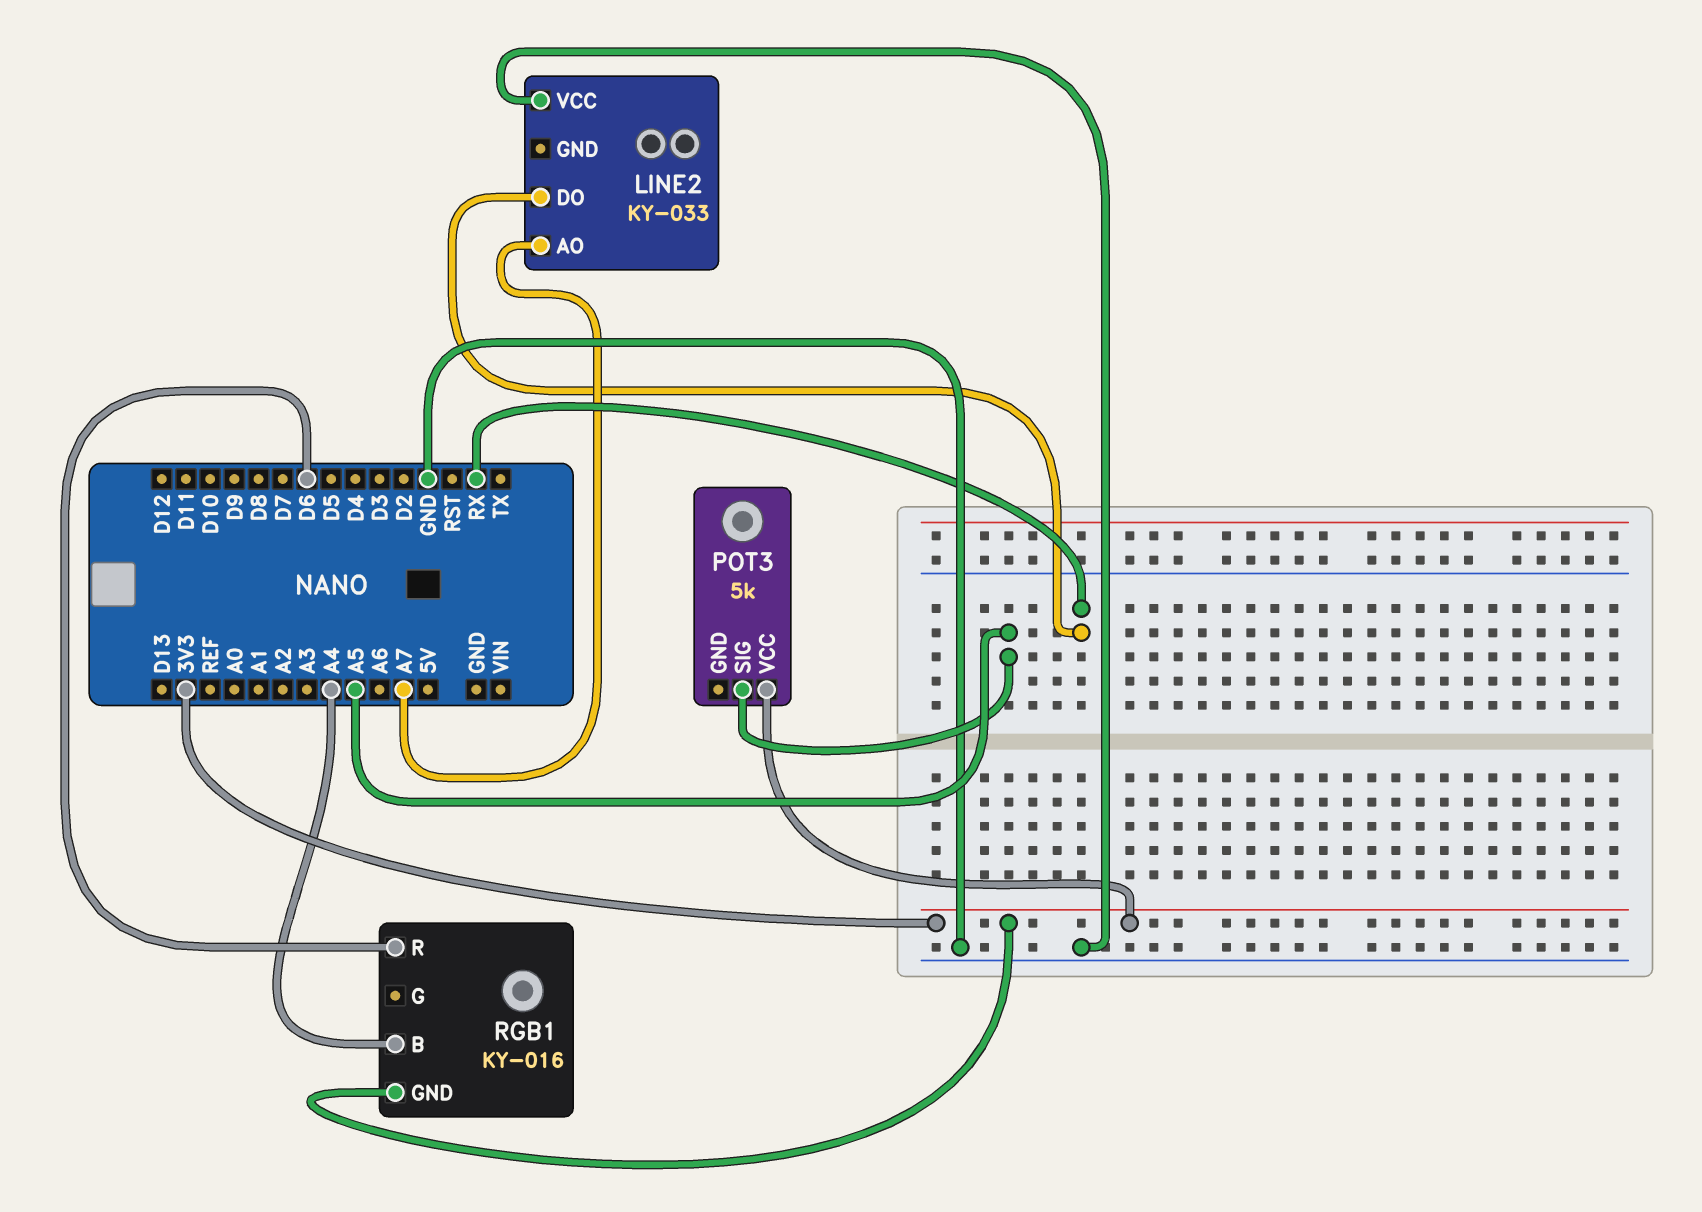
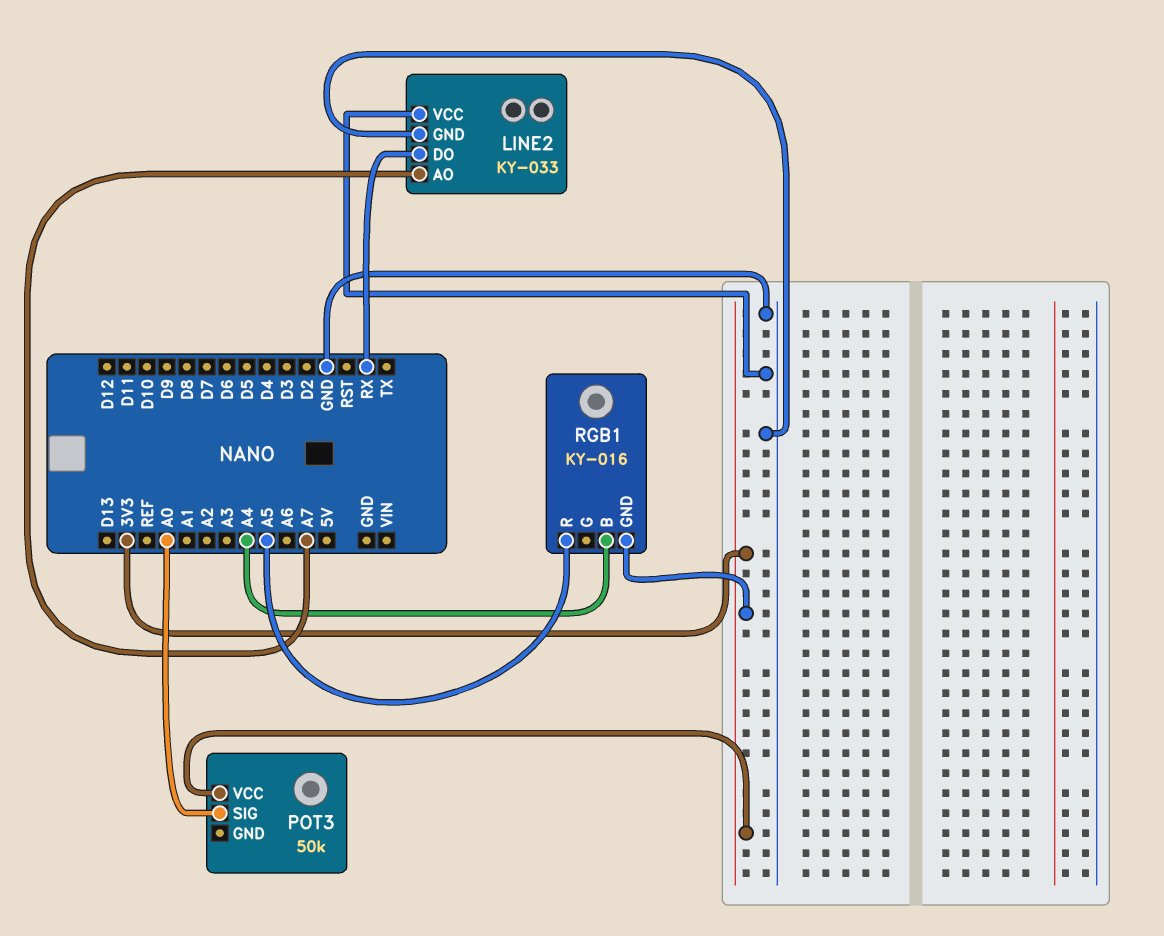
LINE2 pin GND: none -> GND
POT3: 5k -> 50k
POT3 pin SIG: A5 -> A0
RGB1 pin R: D6 -> A5

